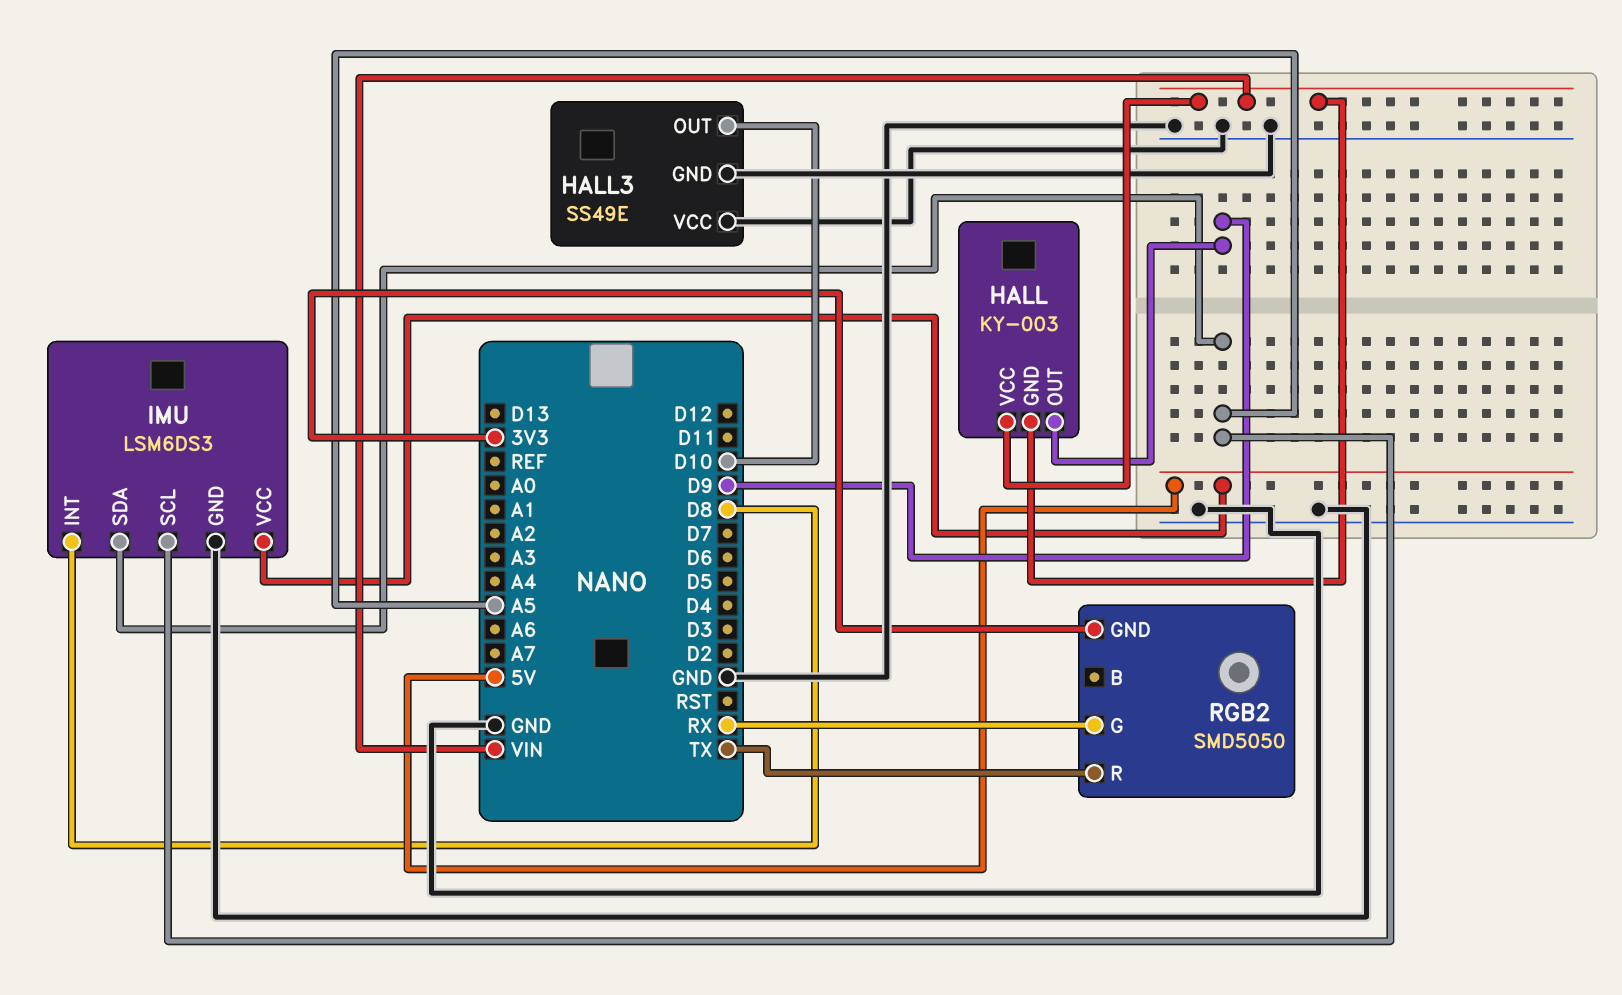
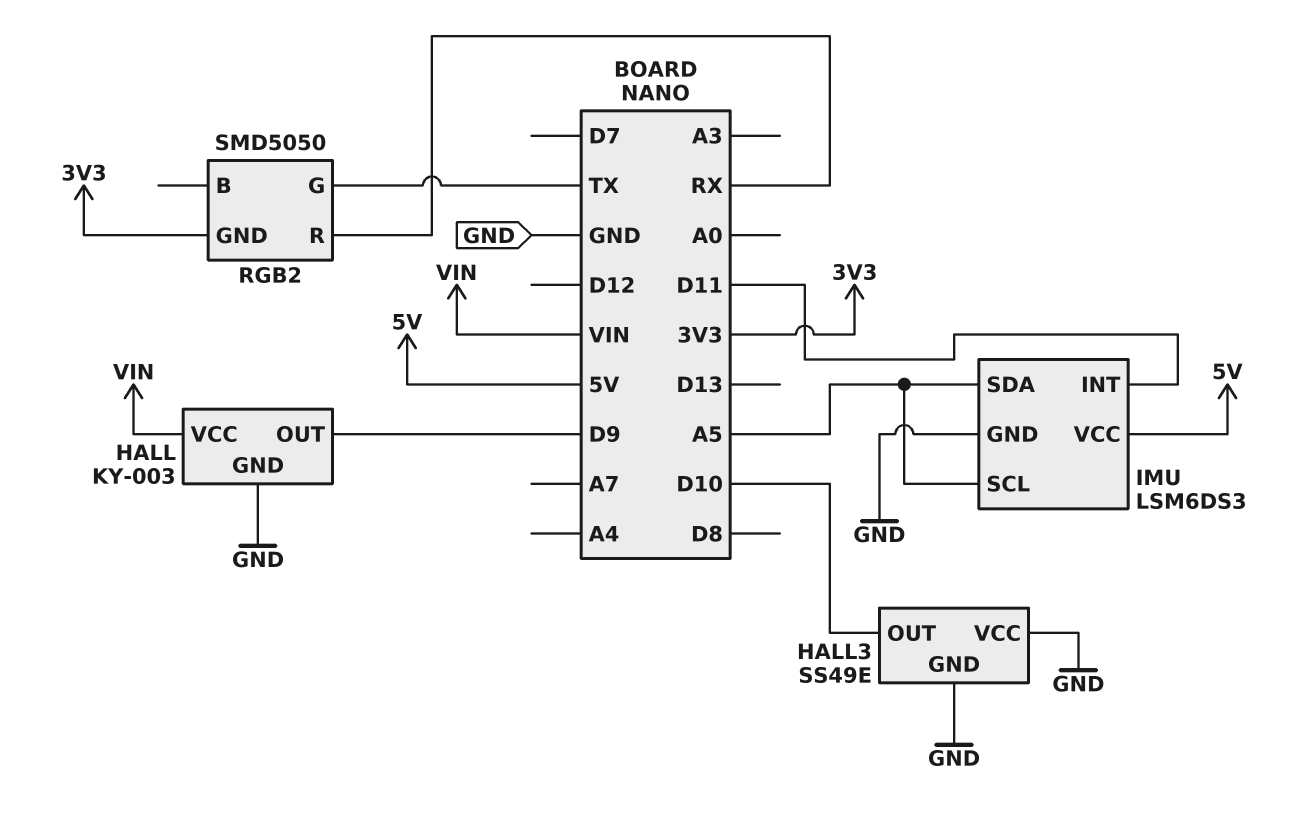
HALL pin GND: VIN -> GND
IMU pin INT: D8 -> D11
RGB2 pin G: RX -> TX
RGB2 pin R: TX -> RX

